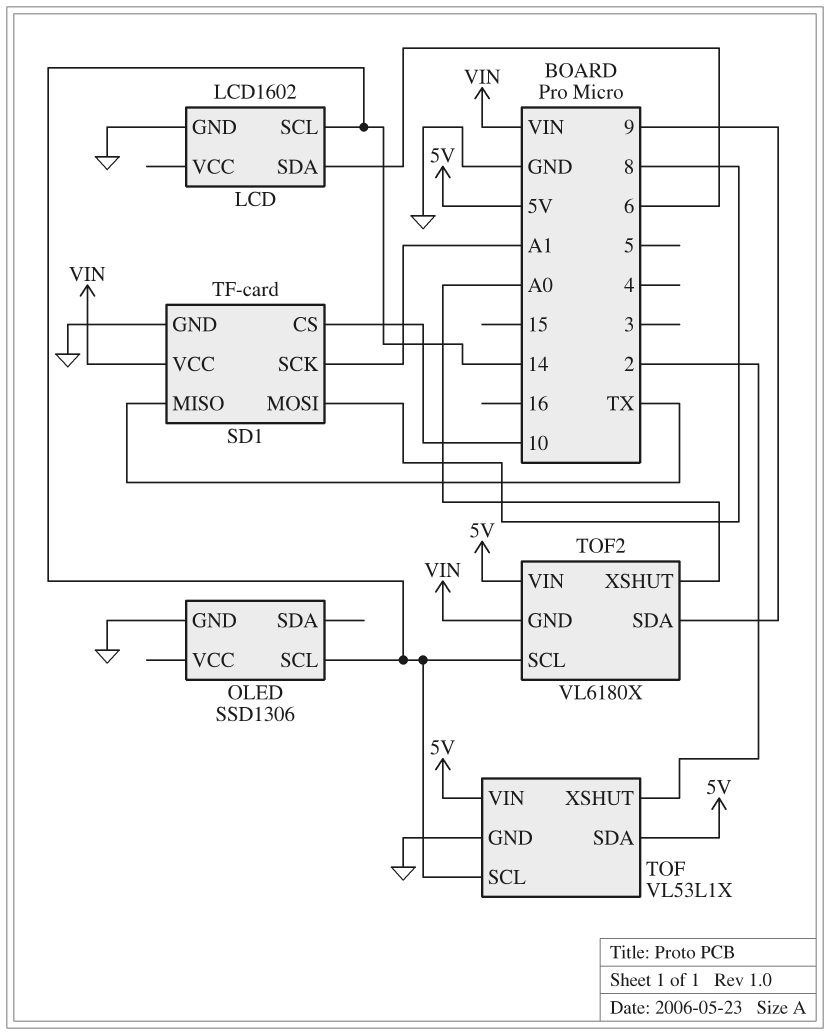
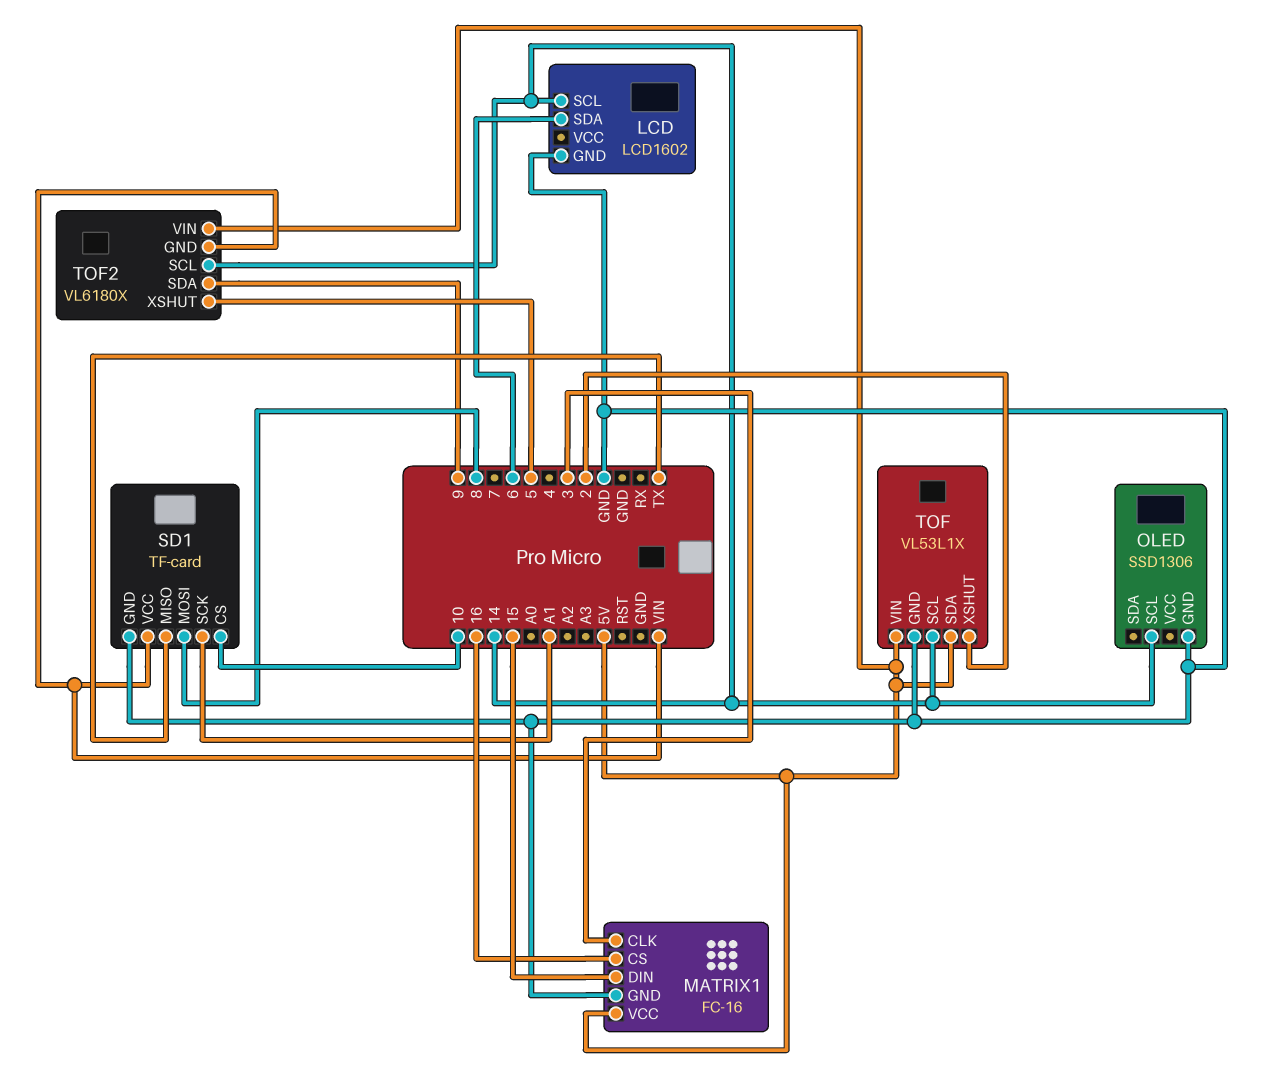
MATRIX1: none -> FC-16
MATRIX1 pin CLK: none -> 3
MATRIX1 pin CS: none -> 16
MATRIX1 pin DIN: none -> 15
MATRIX1 pin GND: none -> GND
MATRIX1 pin VCC: none -> 5V
TOF2 pin XSHUT: A0 -> 5

